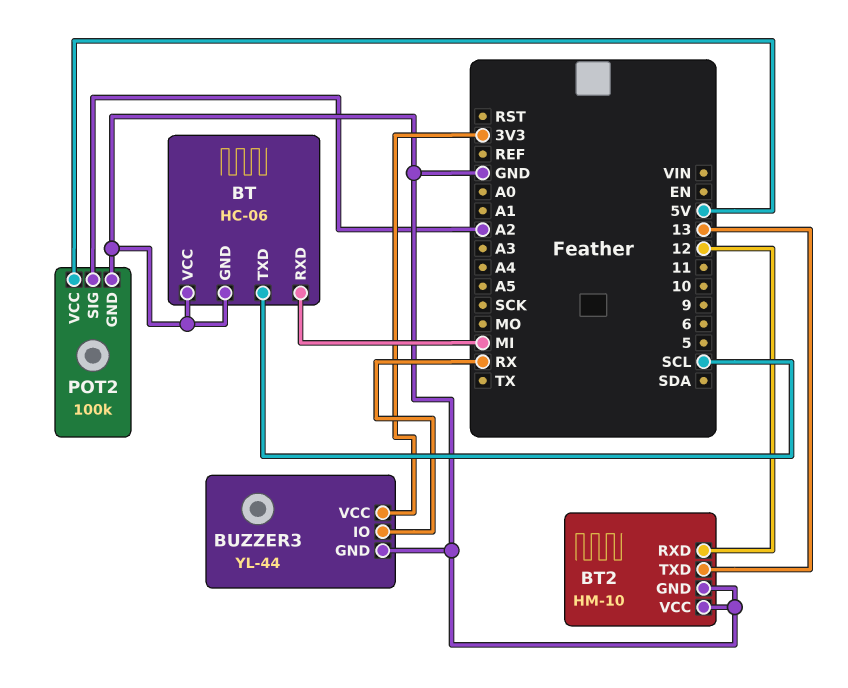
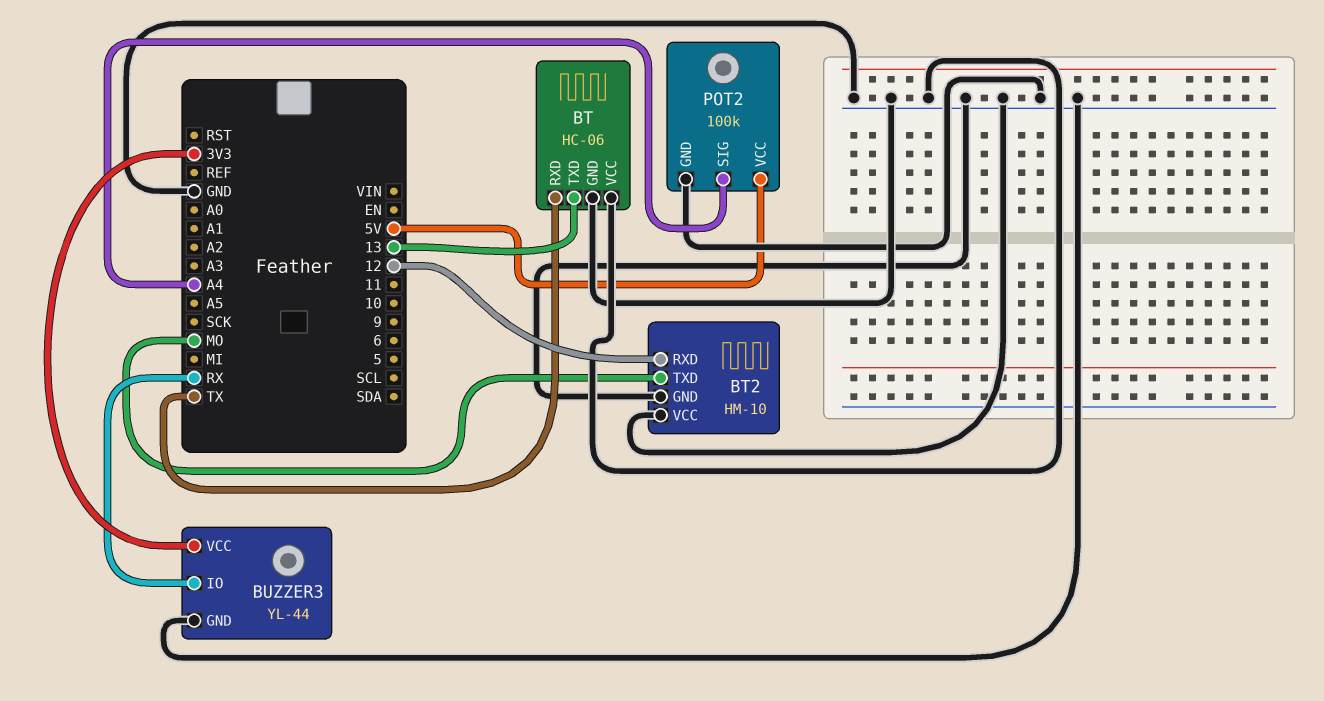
BT pin RXD: MI -> TX
BT pin TXD: SCL -> 13
BT2 pin TXD: 13 -> MO
POT2 pin SIG: A2 -> A4

